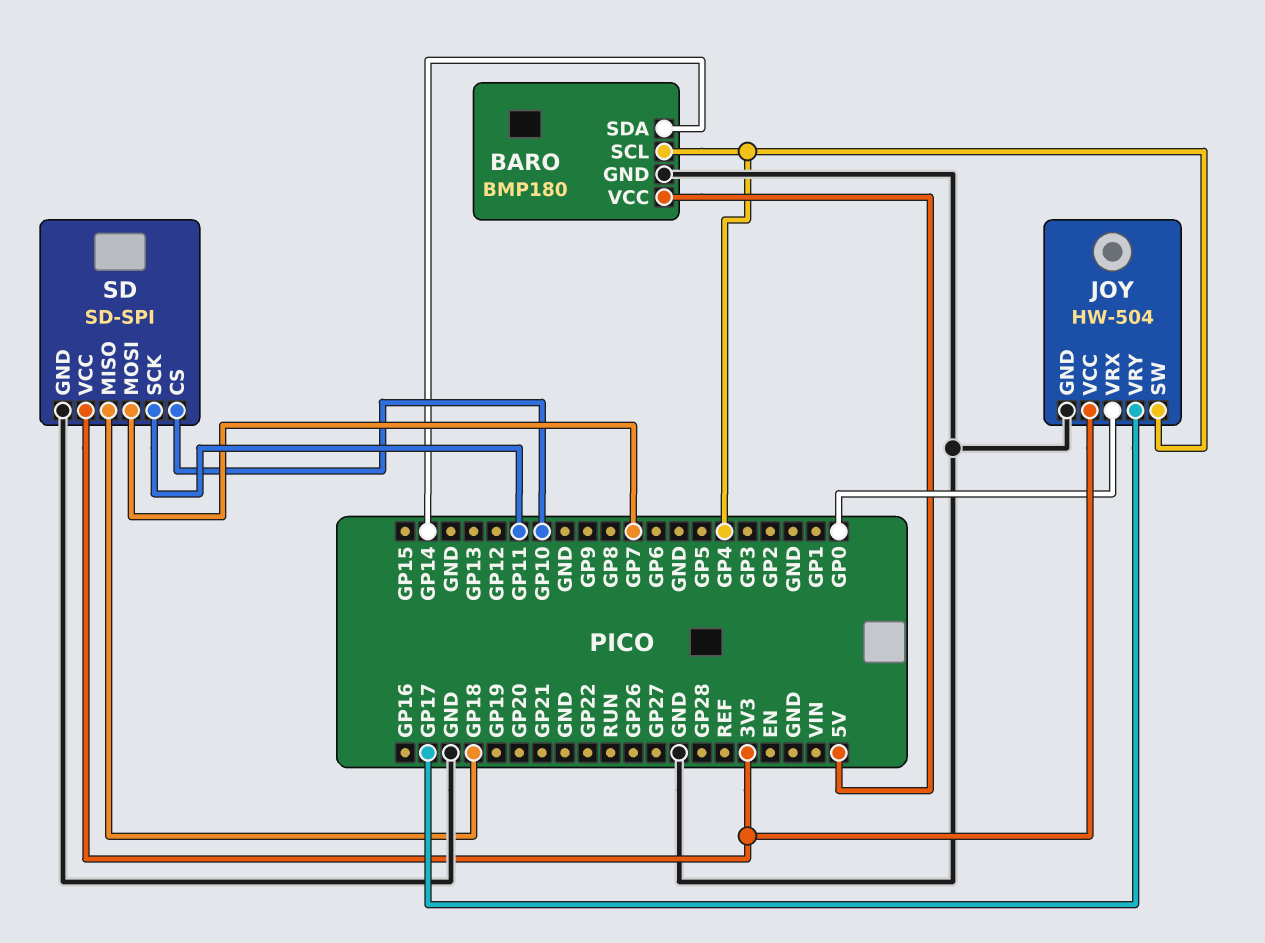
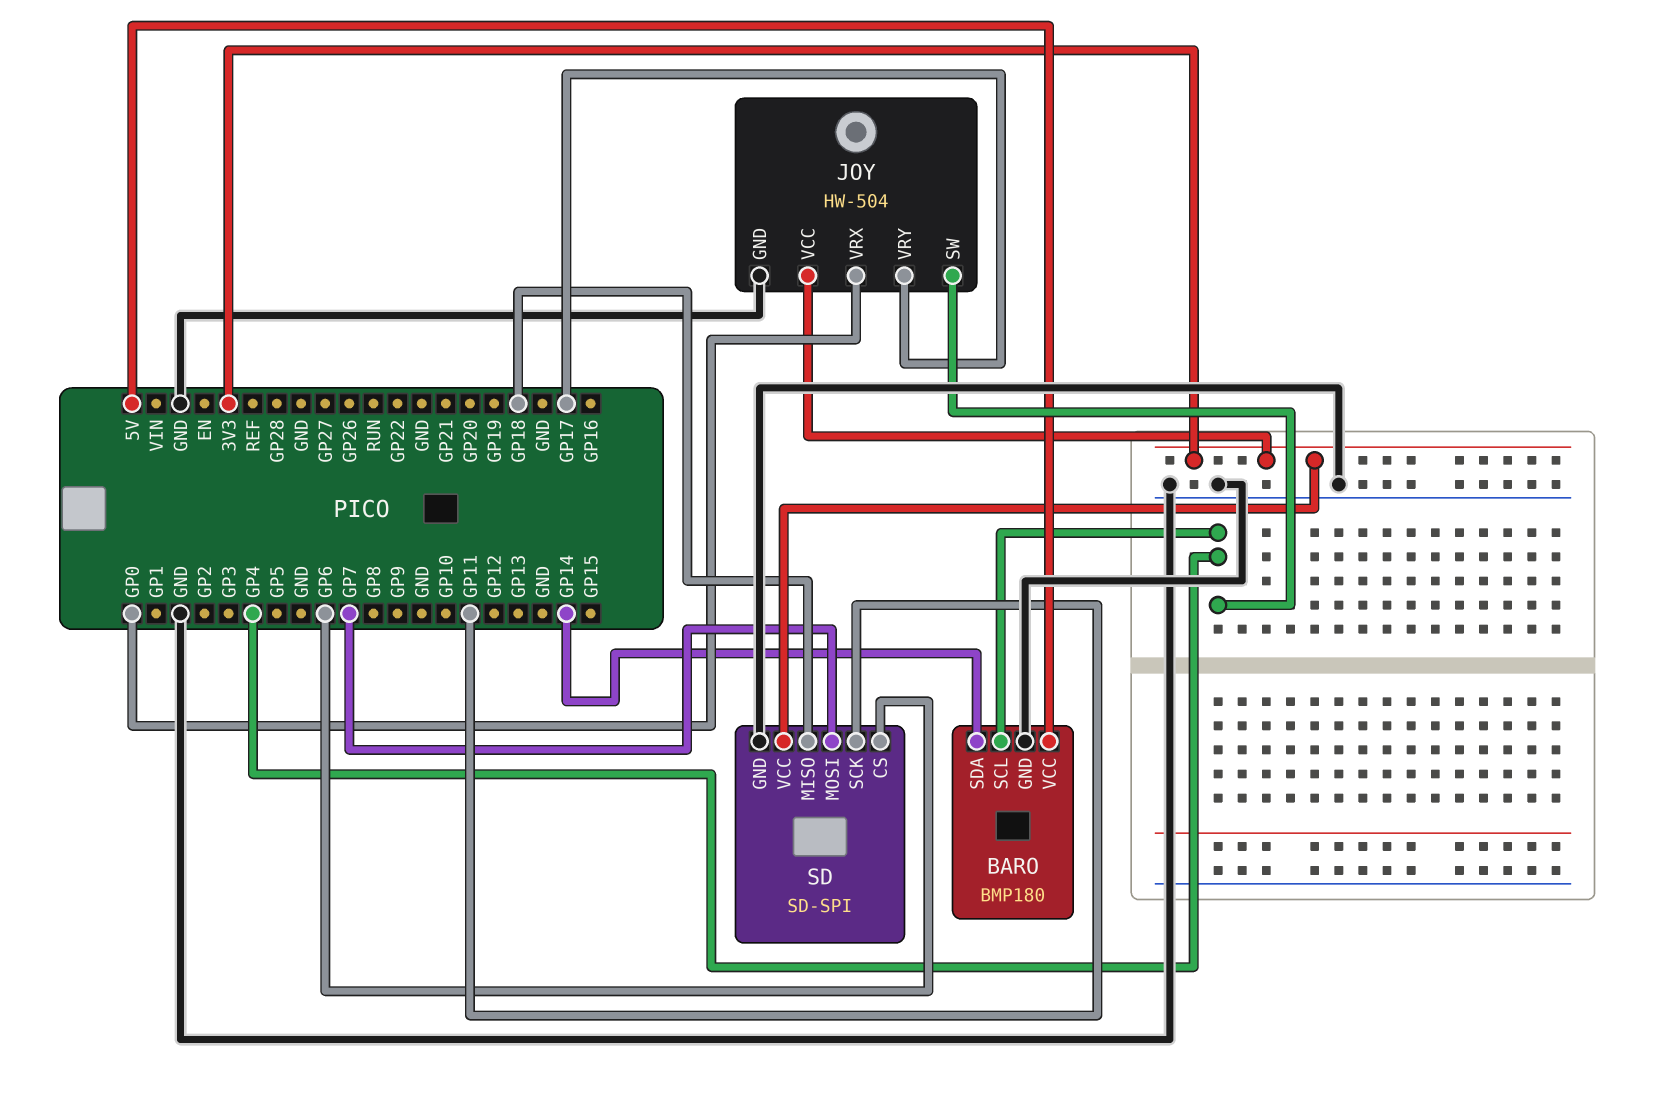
SD pin CS: GP10 -> GP6

